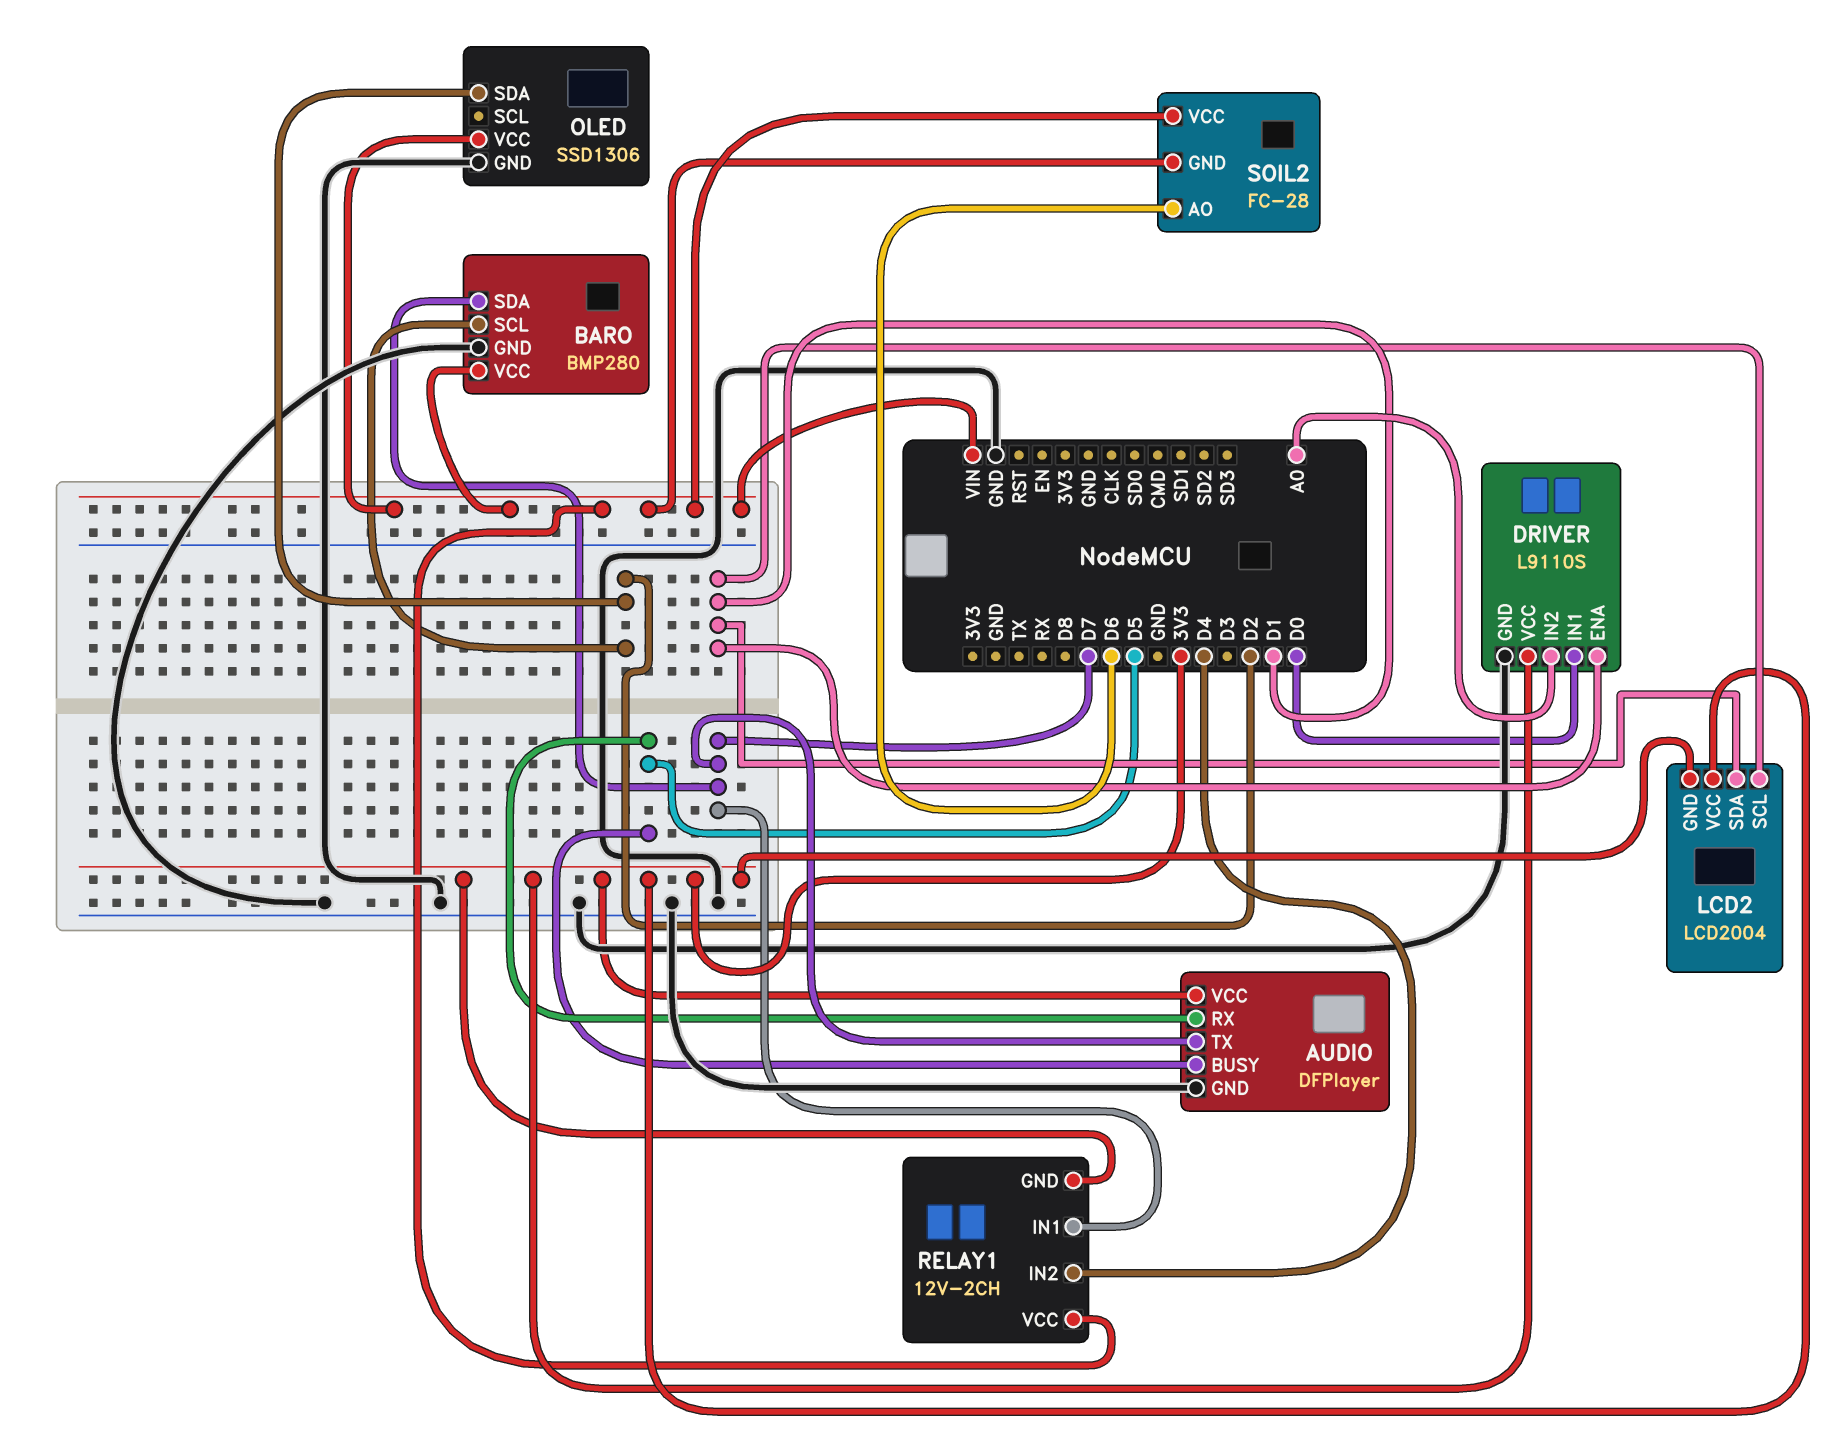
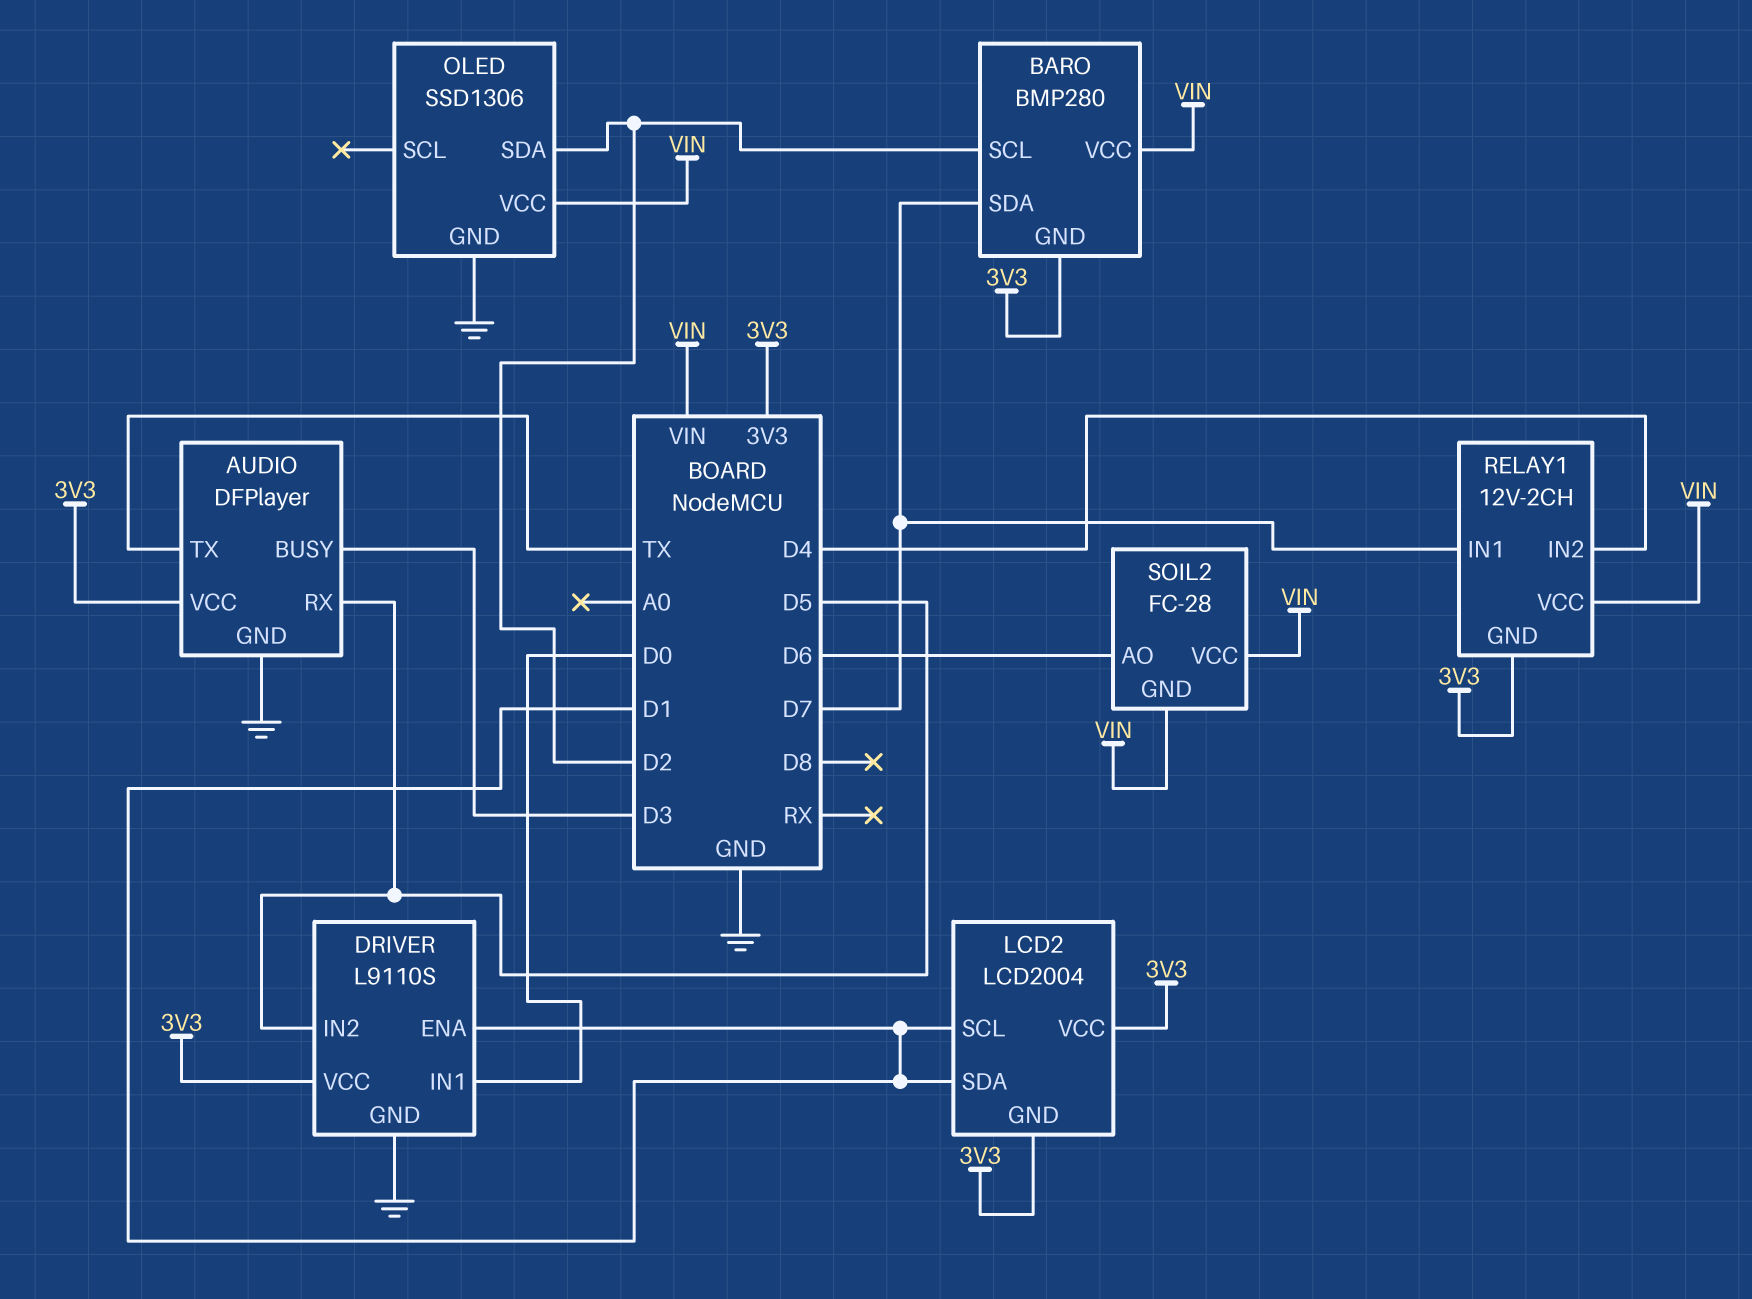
AUDIO pin BUSY: D5 -> D3
AUDIO pin TX: D7 -> TX
BARO pin GND: GND -> 3V3
DRIVER pin IN2: A0 -> D5

